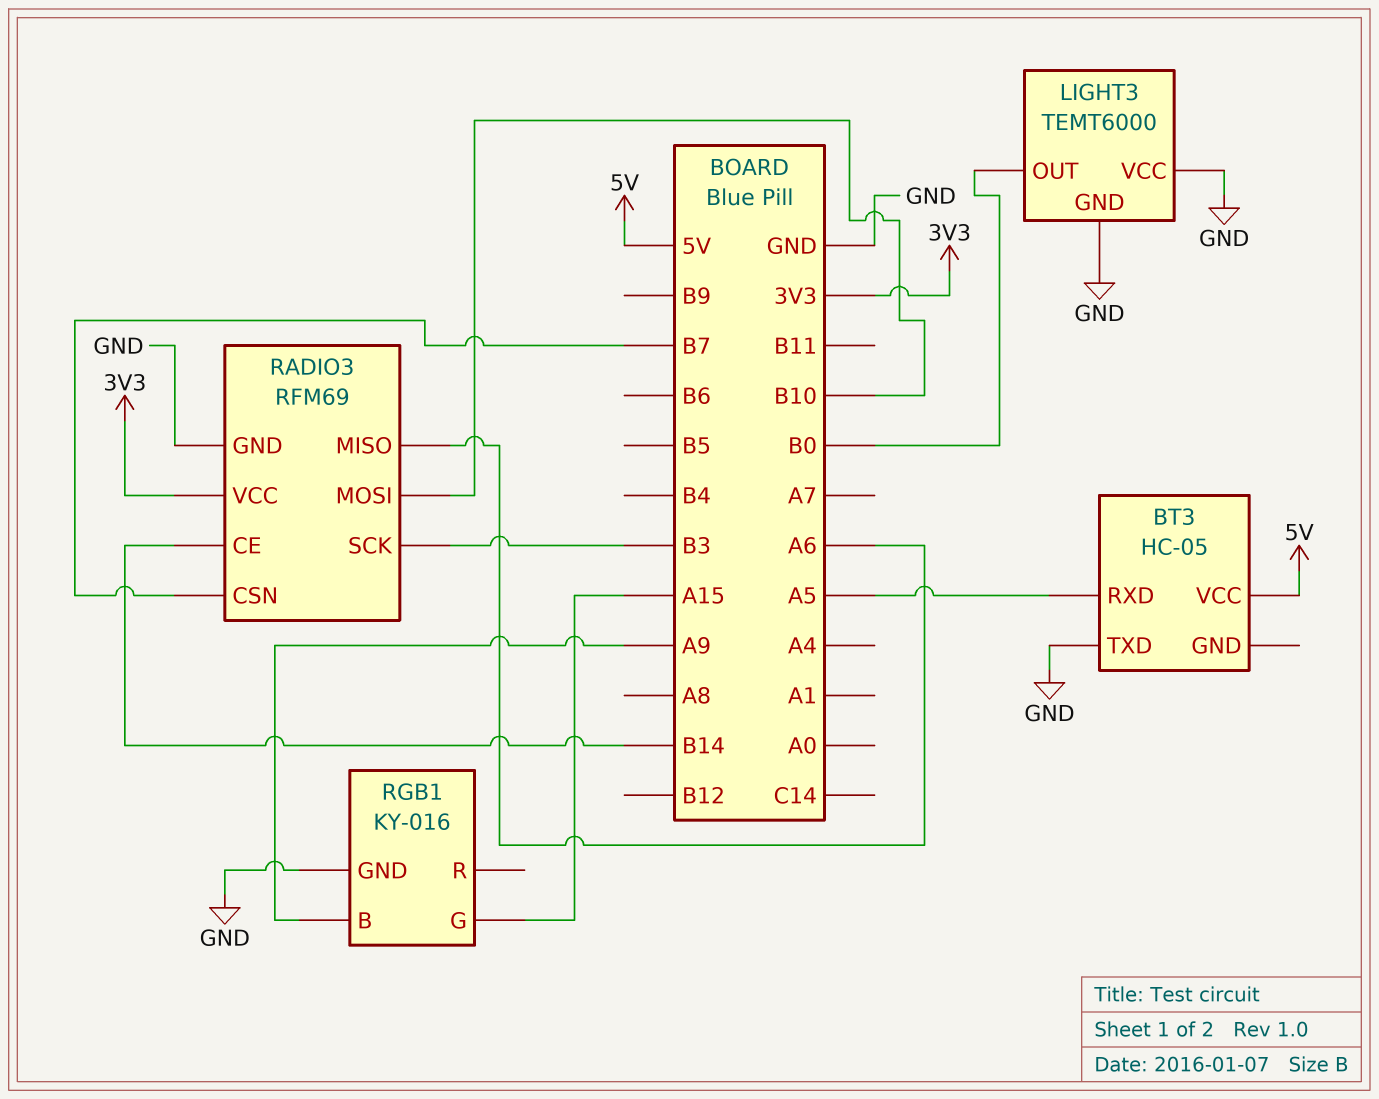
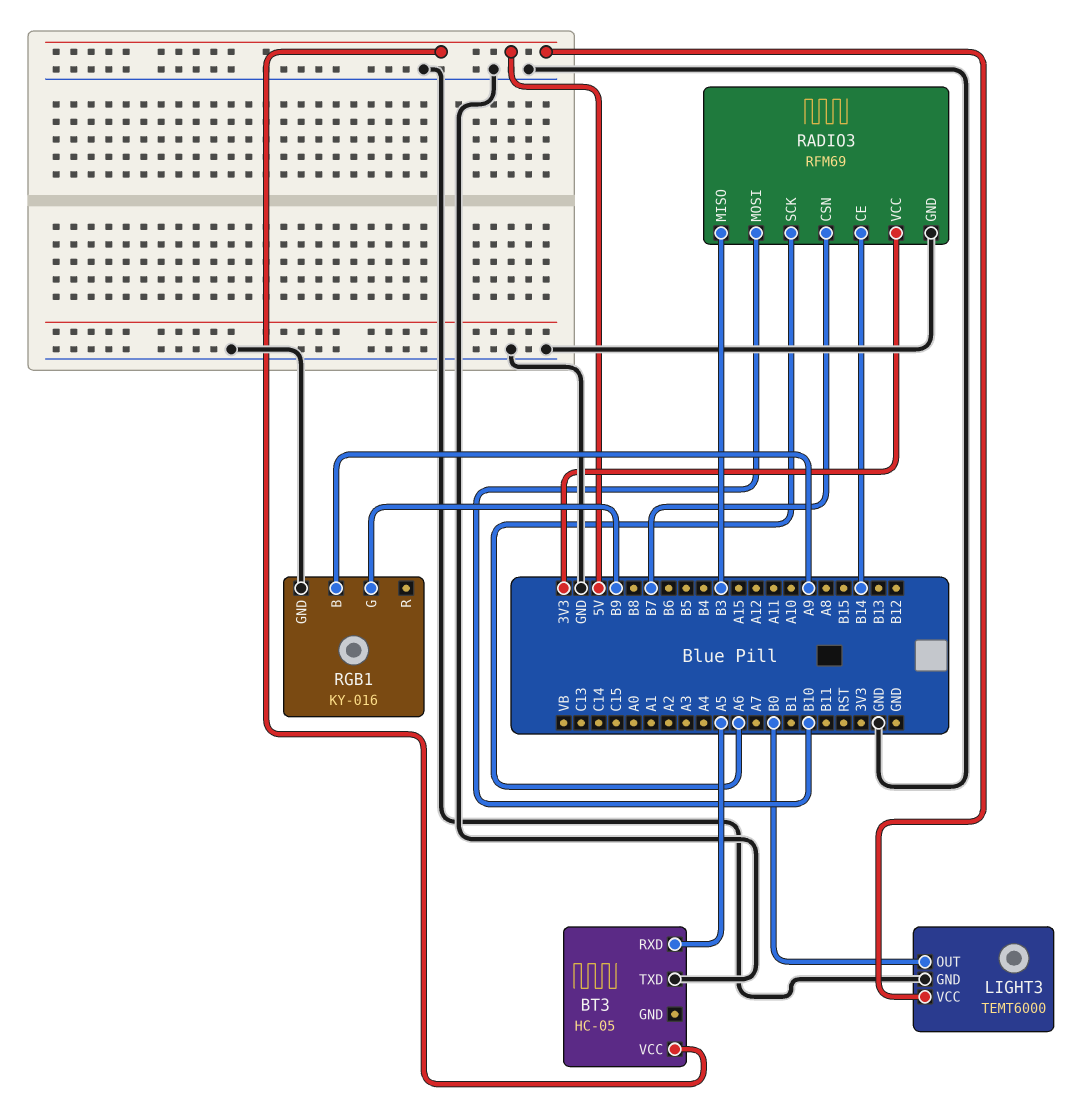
LIGHT3 pin VCC: GND -> 5V
RADIO3 pin MISO: A6 -> B3
RADIO3 pin SCK: B3 -> A6
RGB1 pin G: A15 -> B9

